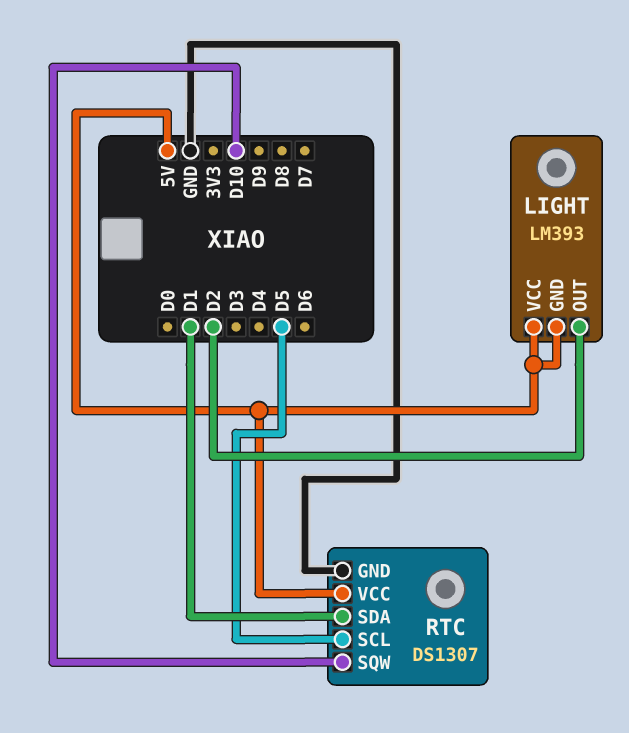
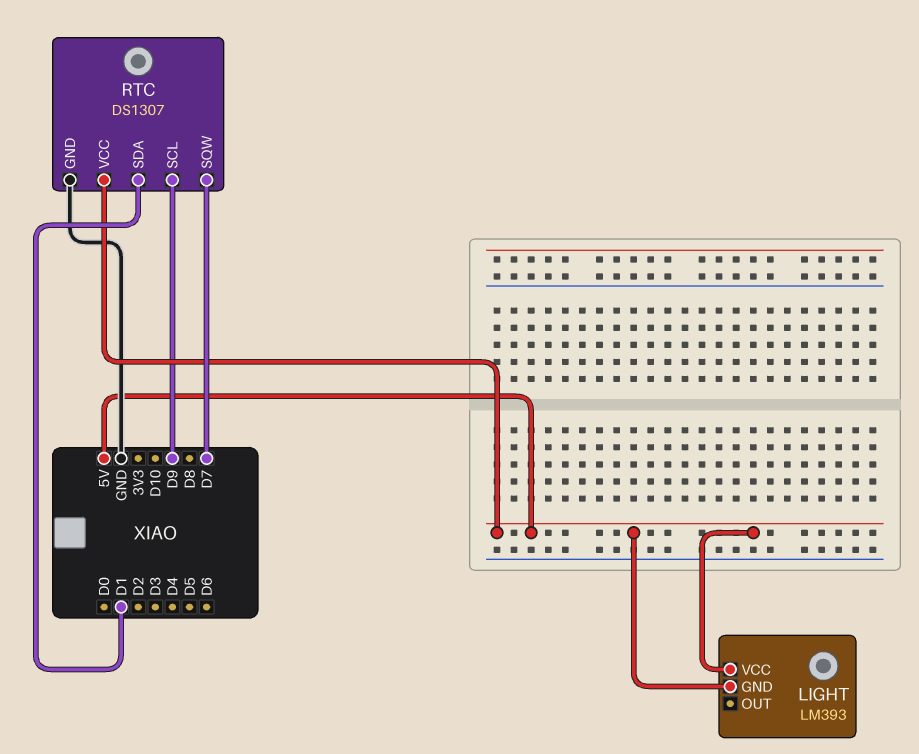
LIGHT pin OUT: D2 -> none
RTC pin SCL: D5 -> D9
RTC pin SQW: D10 -> D7

